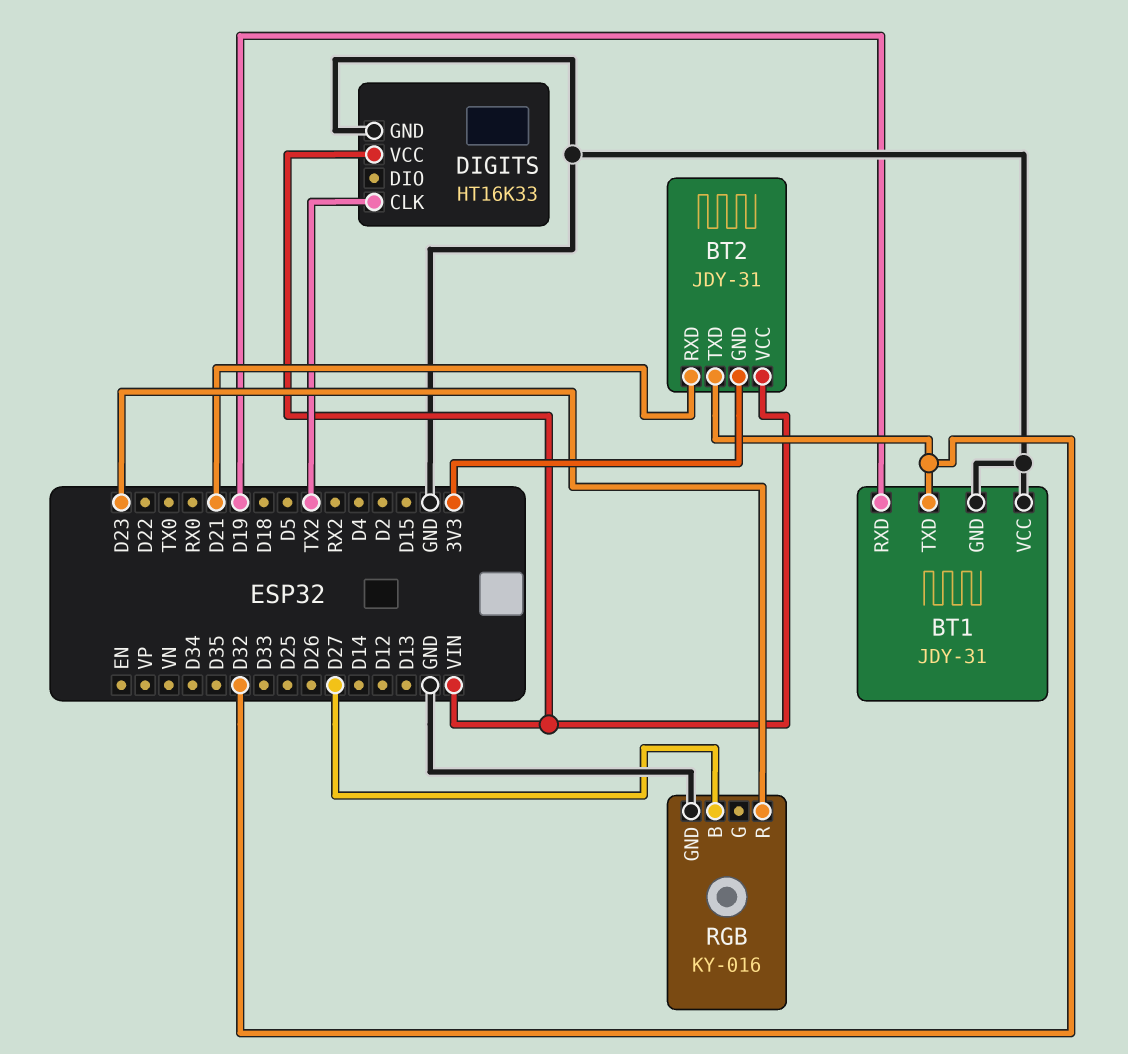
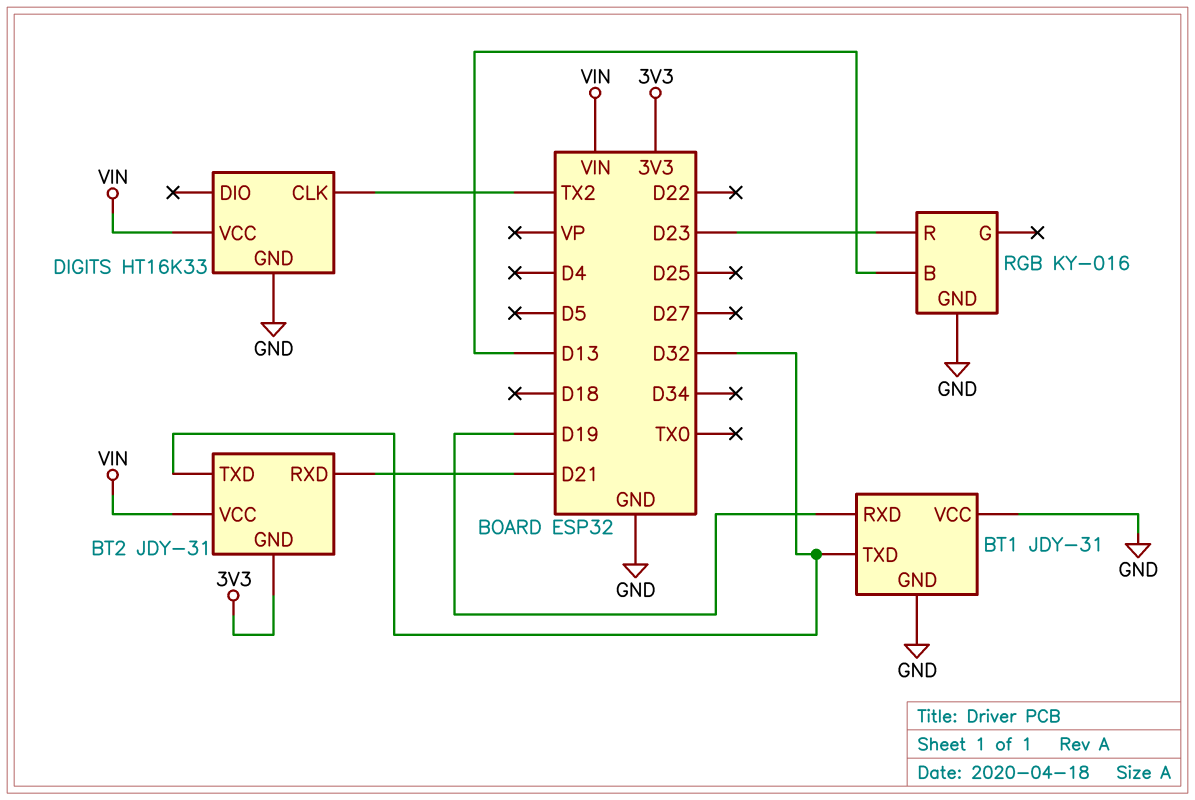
RGB pin B: D27 -> D13

